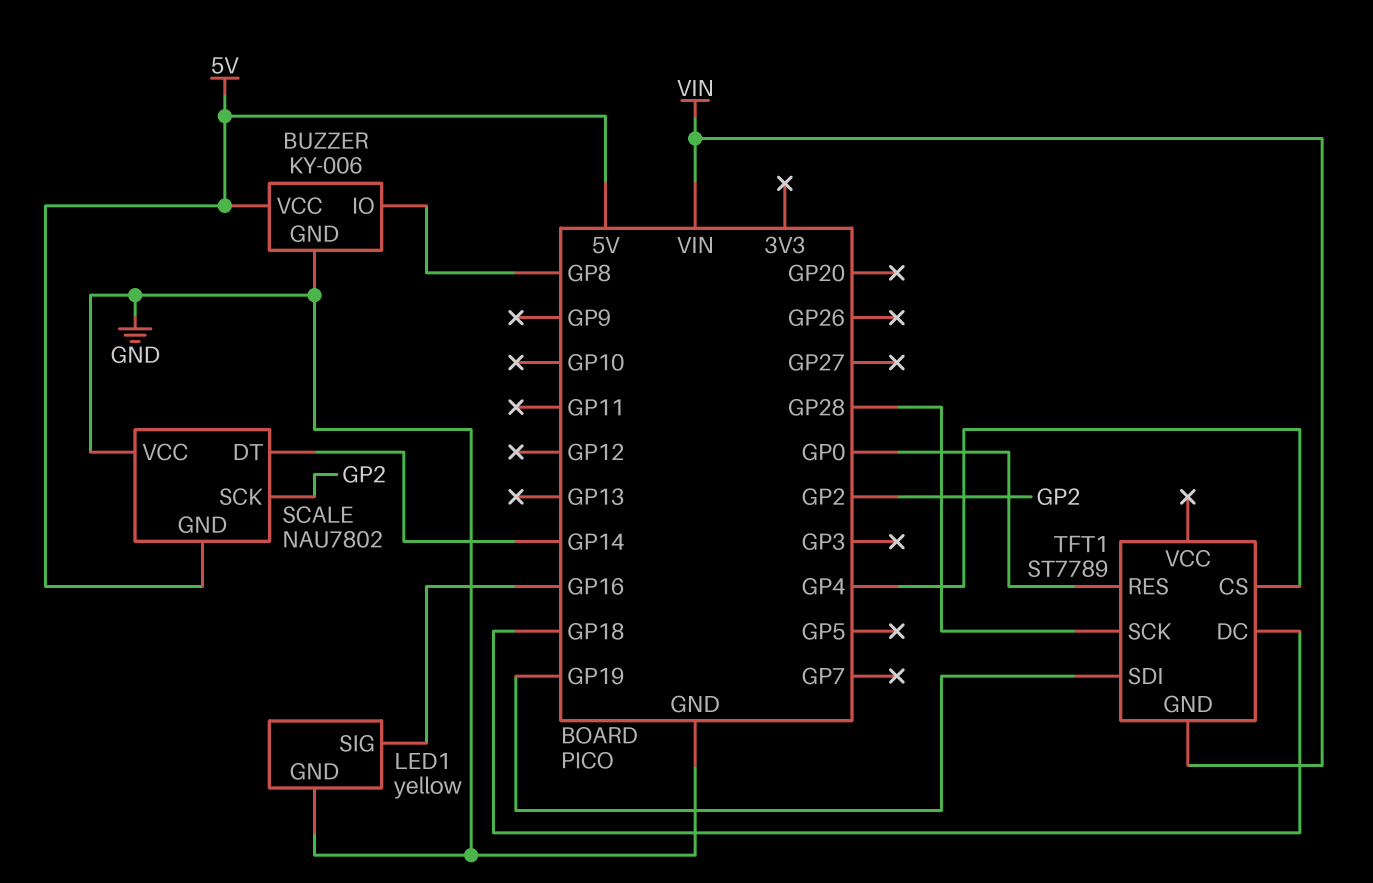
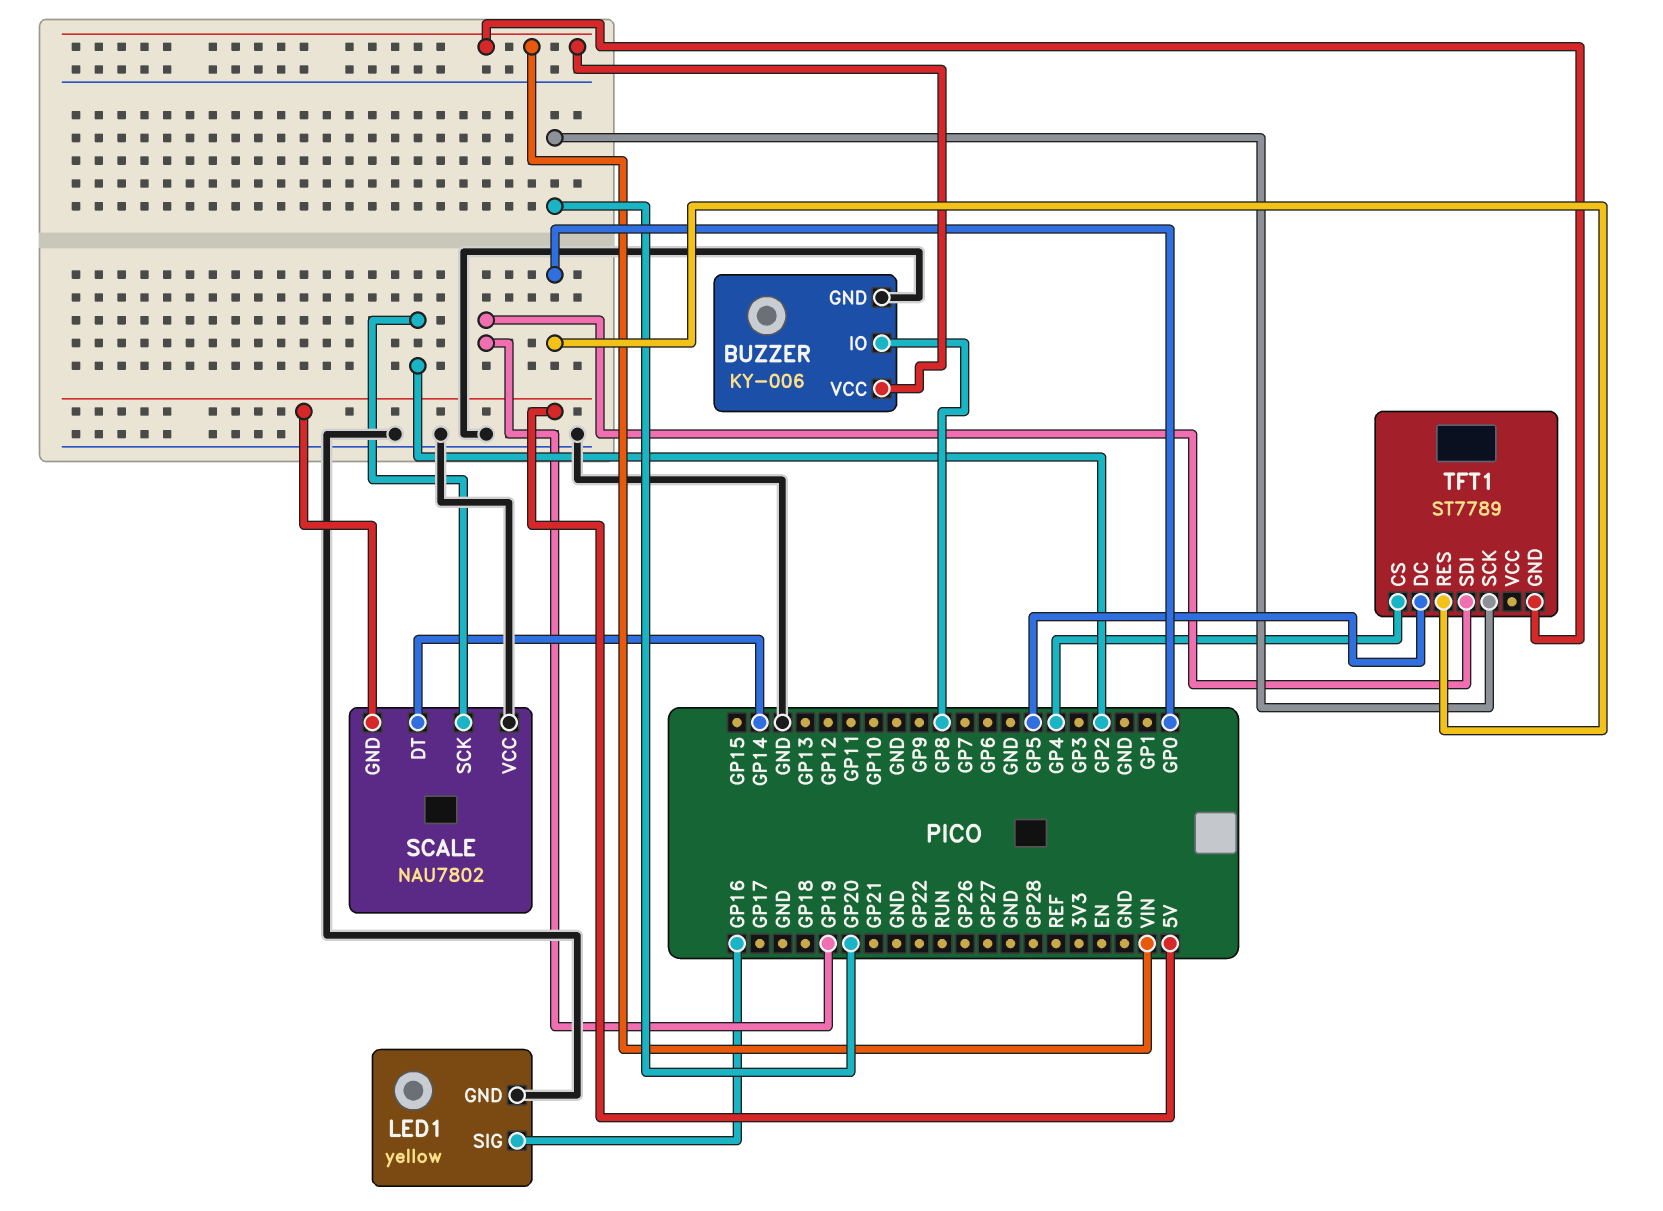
BUZZER pin VCC: 5V -> VIN
TFT1 pin DC: GP18 -> GP5
TFT1 pin SCK: GP28 -> GP20

